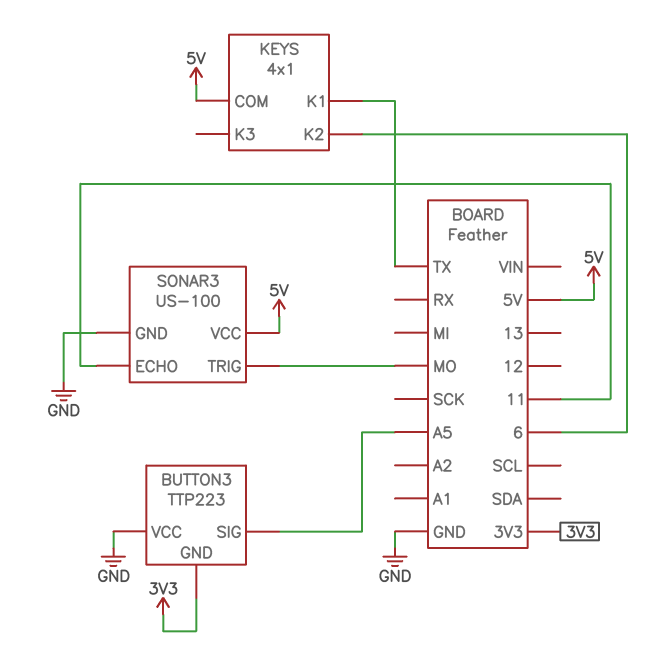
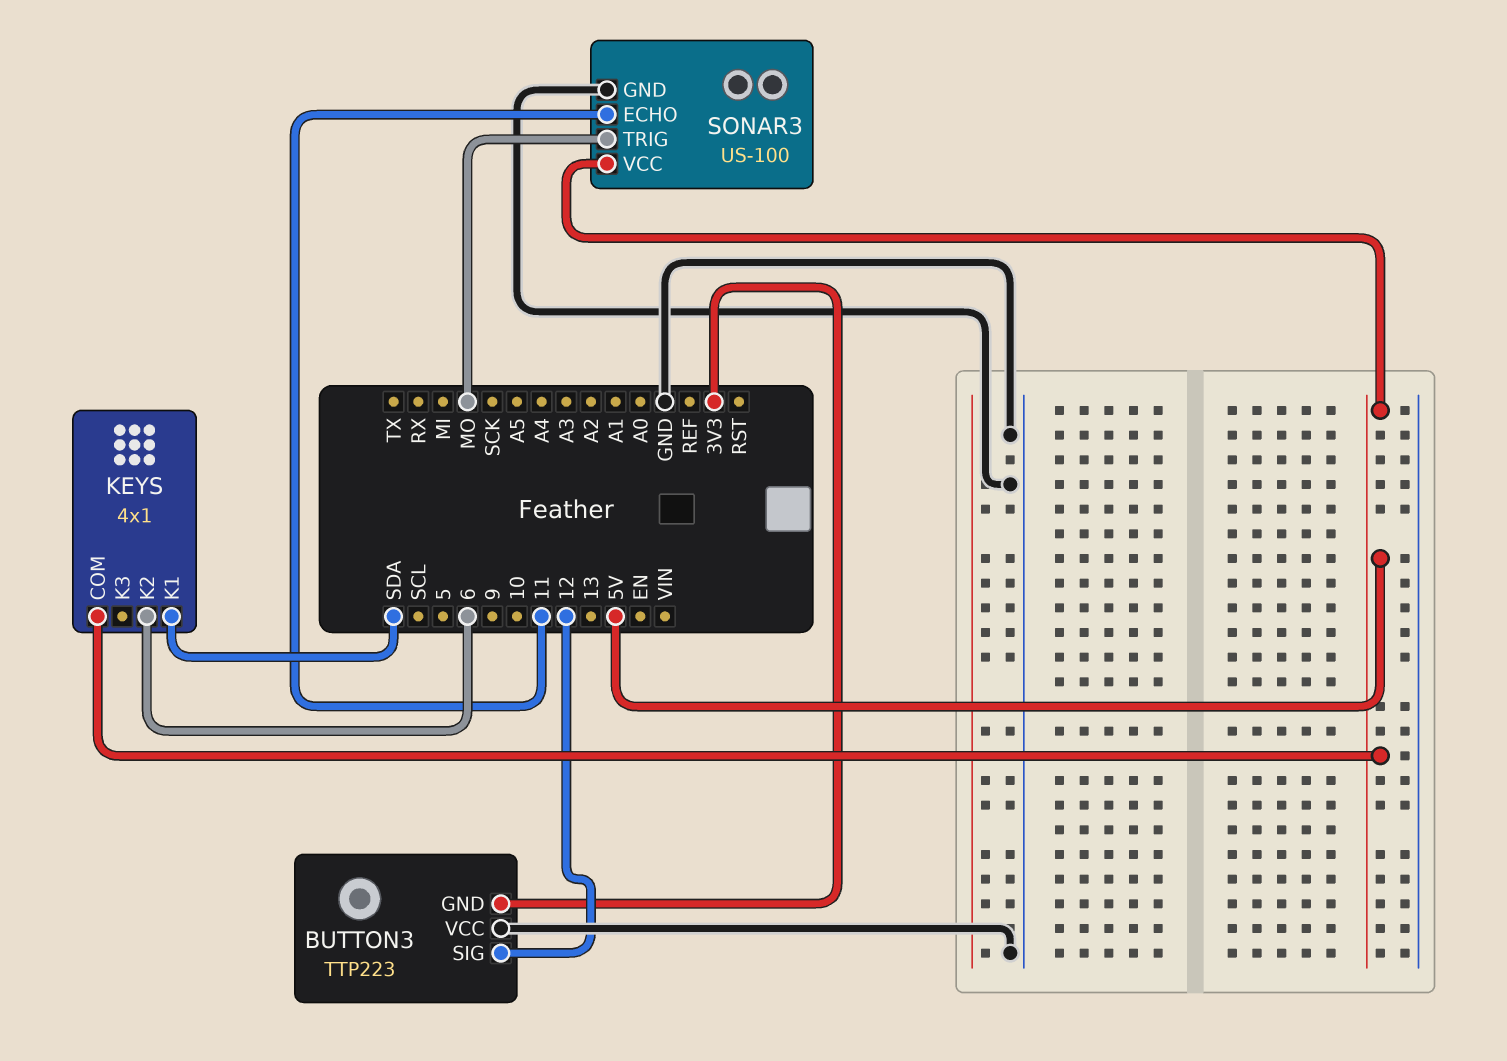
BUTTON3 pin SIG: A5 -> 12
KEYS pin K1: TX -> SDA

